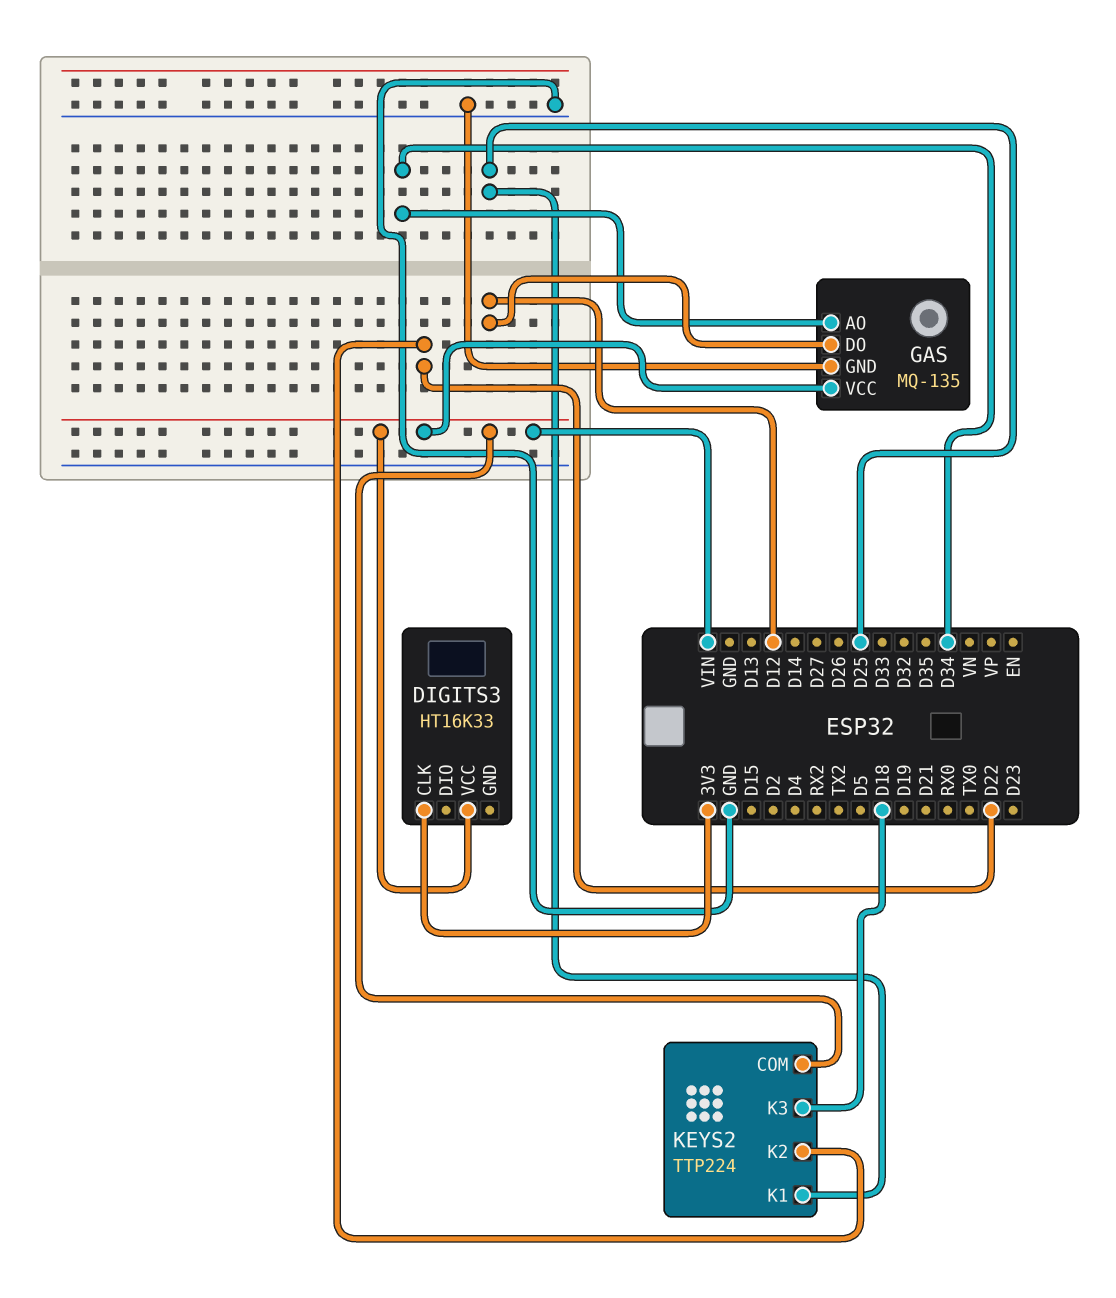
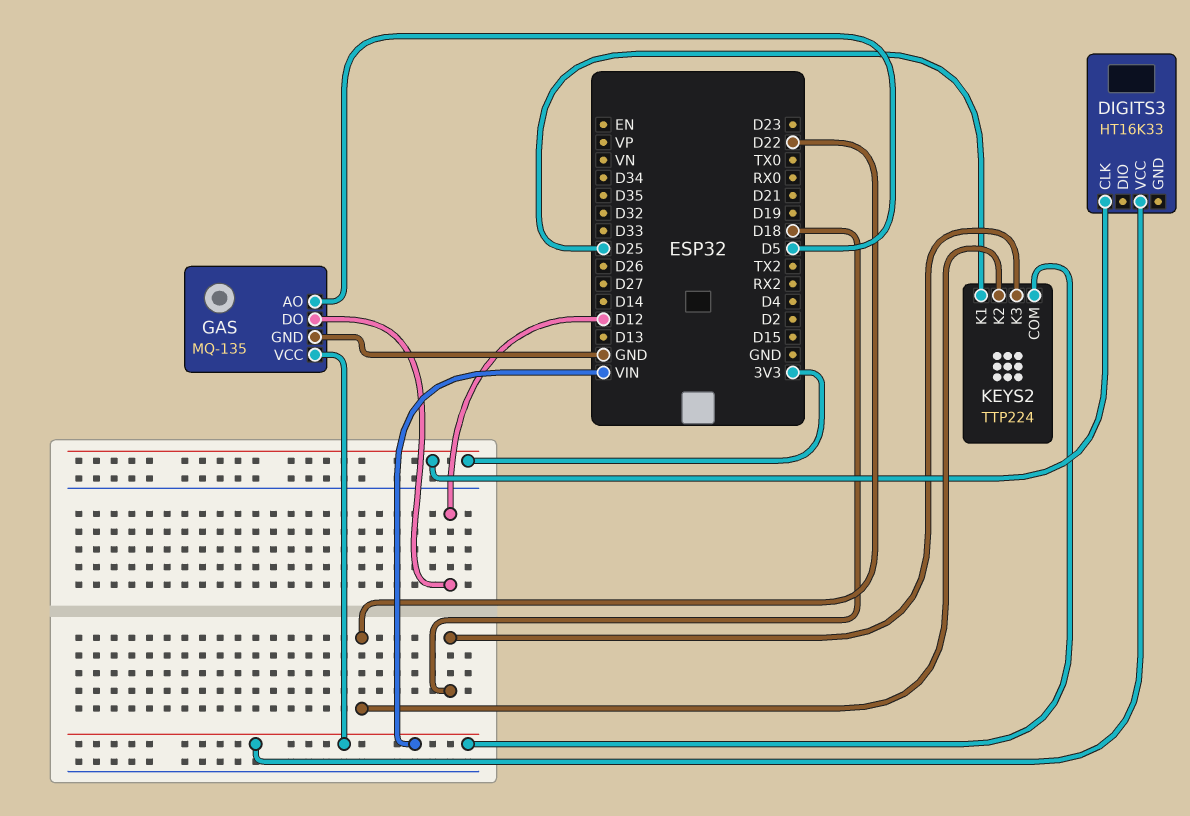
GAS pin AO: D34 -> D5

